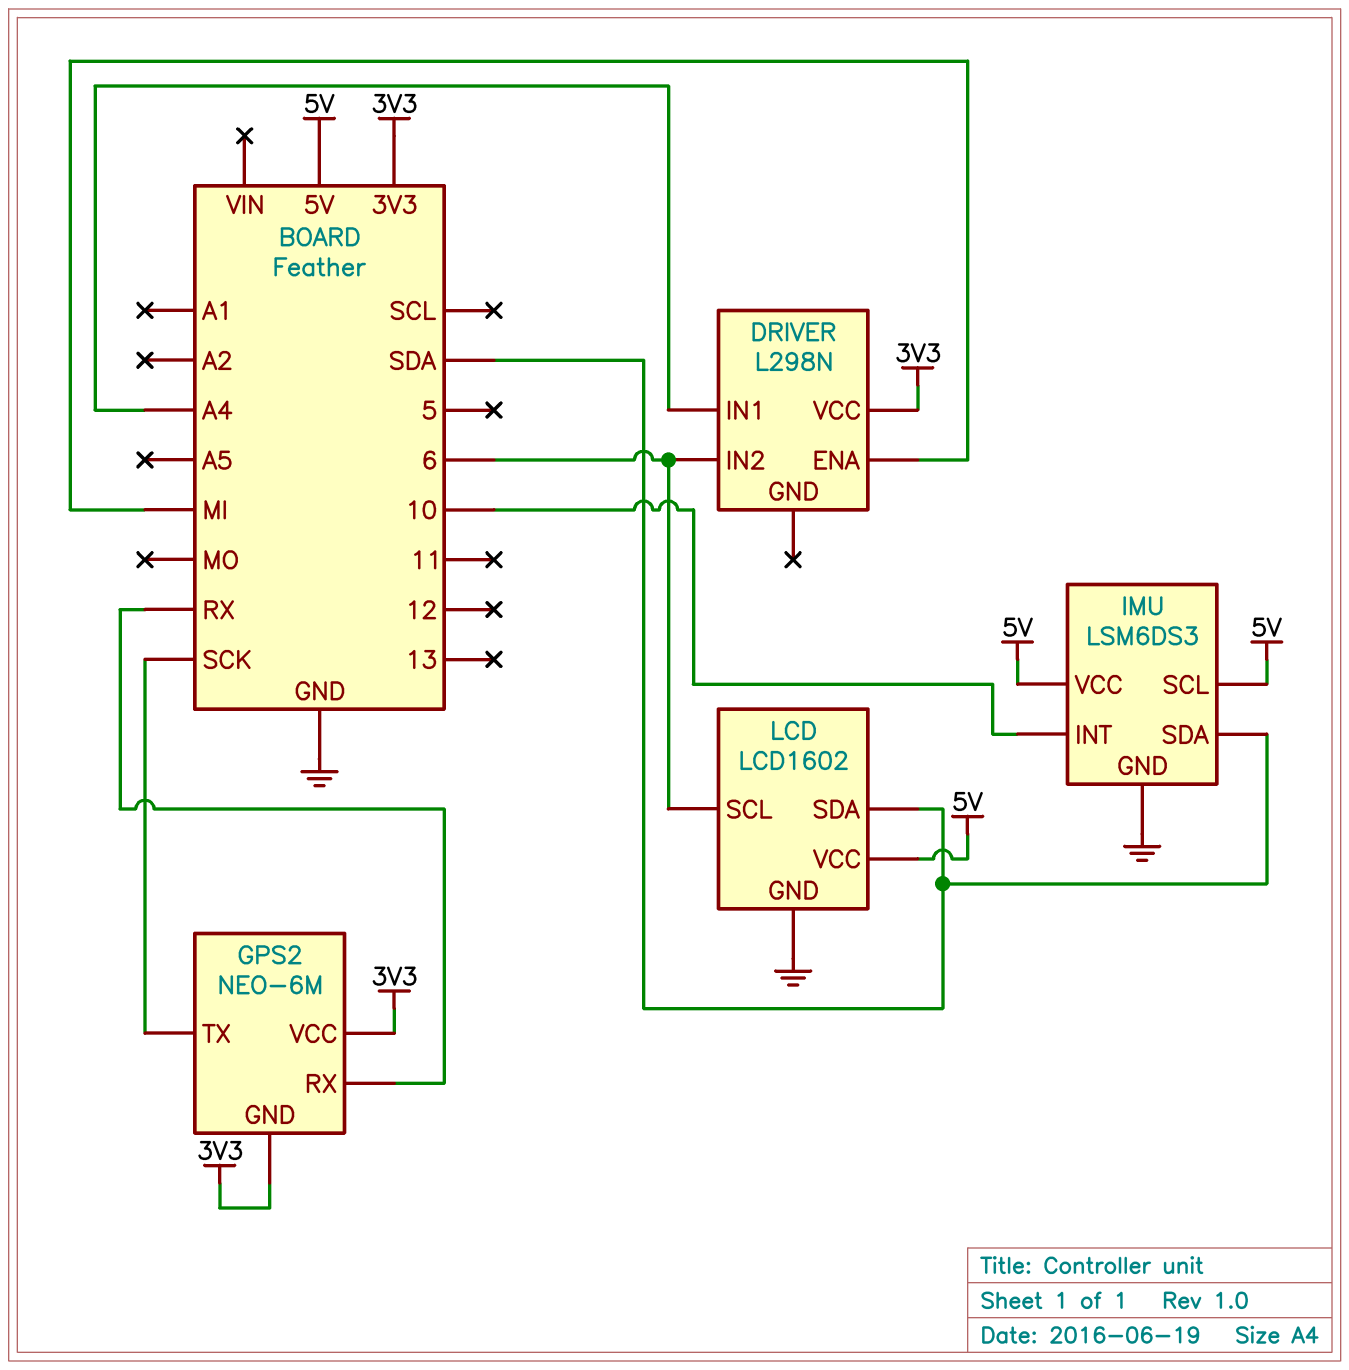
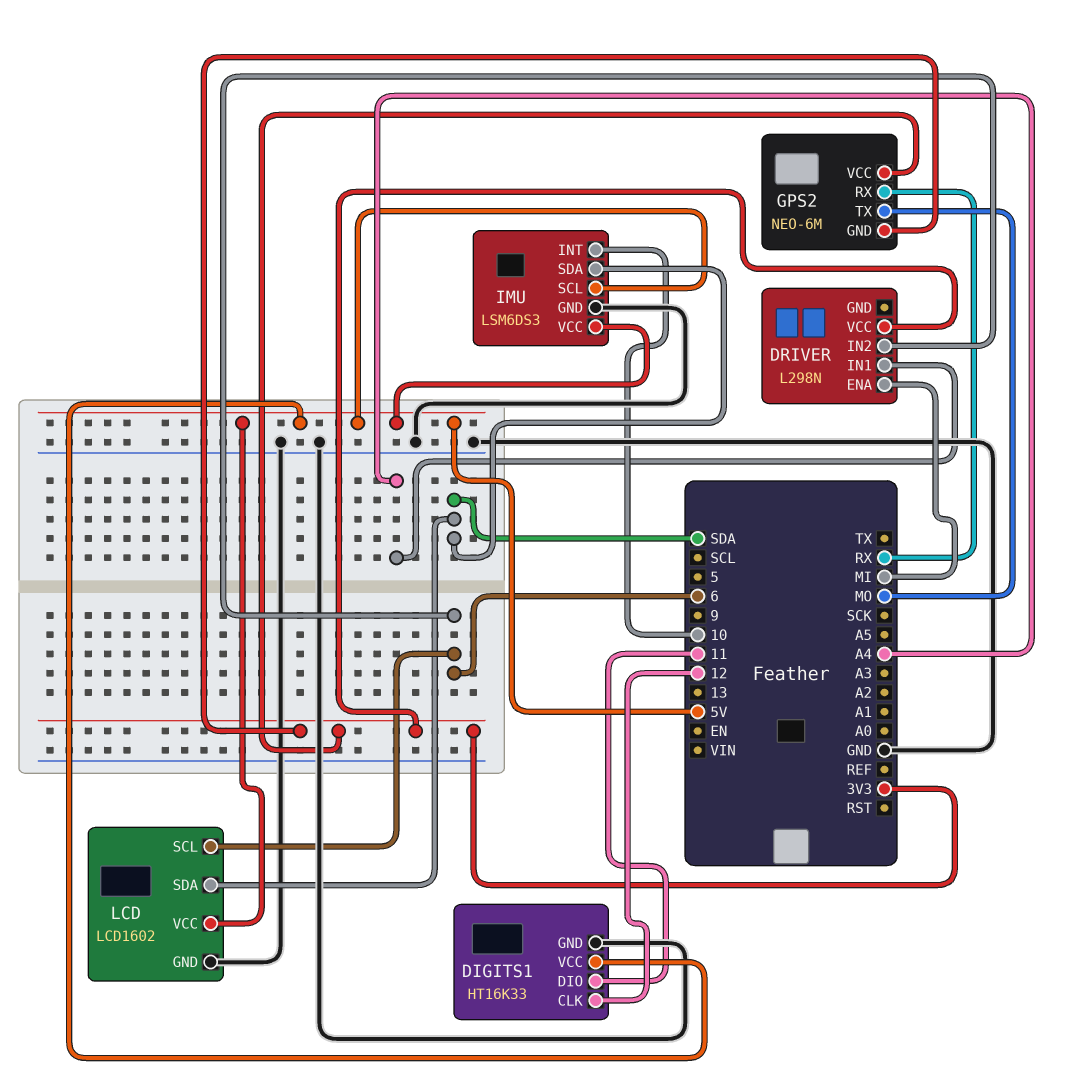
DIGITS1: none -> HT16K33
DIGITS1 pin CLK: none -> 12
DIGITS1 pin DIO: none -> 11
DIGITS1 pin GND: none -> GND
DIGITS1 pin VCC: none -> 5V
GPS2 pin TX: SCK -> MO

